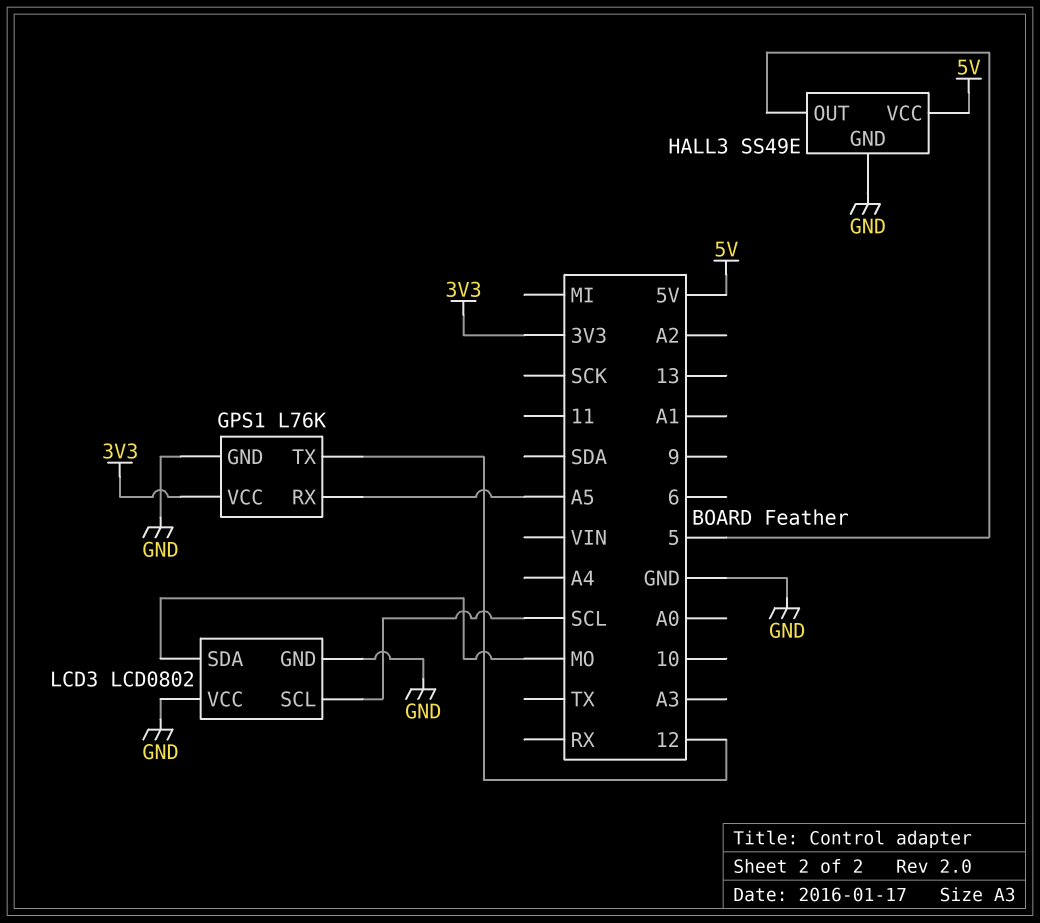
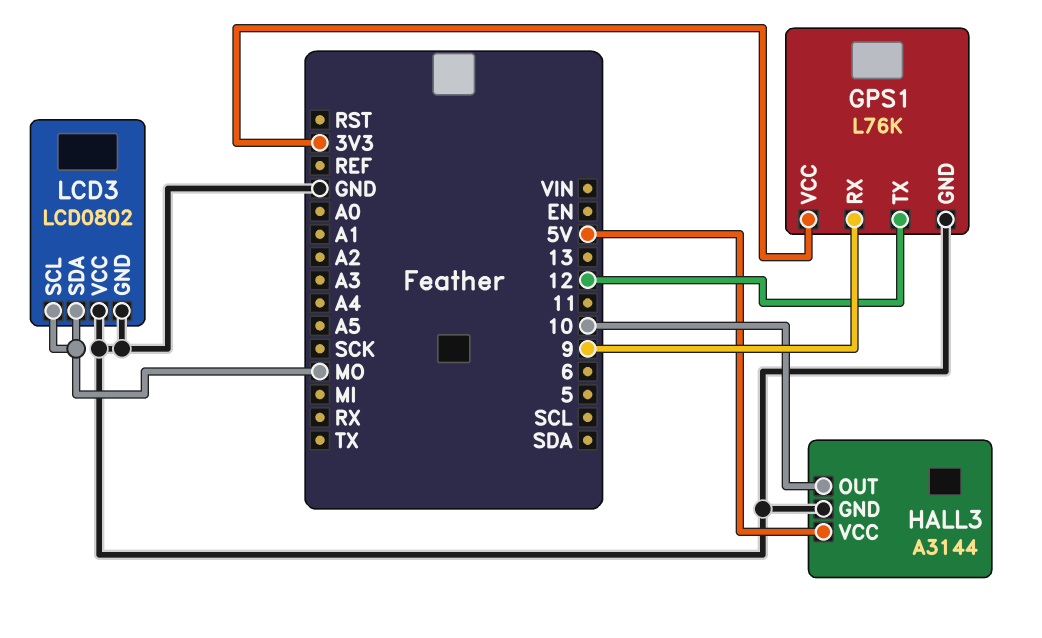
GPS1 pin RX: A5 -> 9
HALL3: SS49E -> A3144
HALL3 pin OUT: 5 -> 10
LCD3 pin SCL: SCL -> MO

